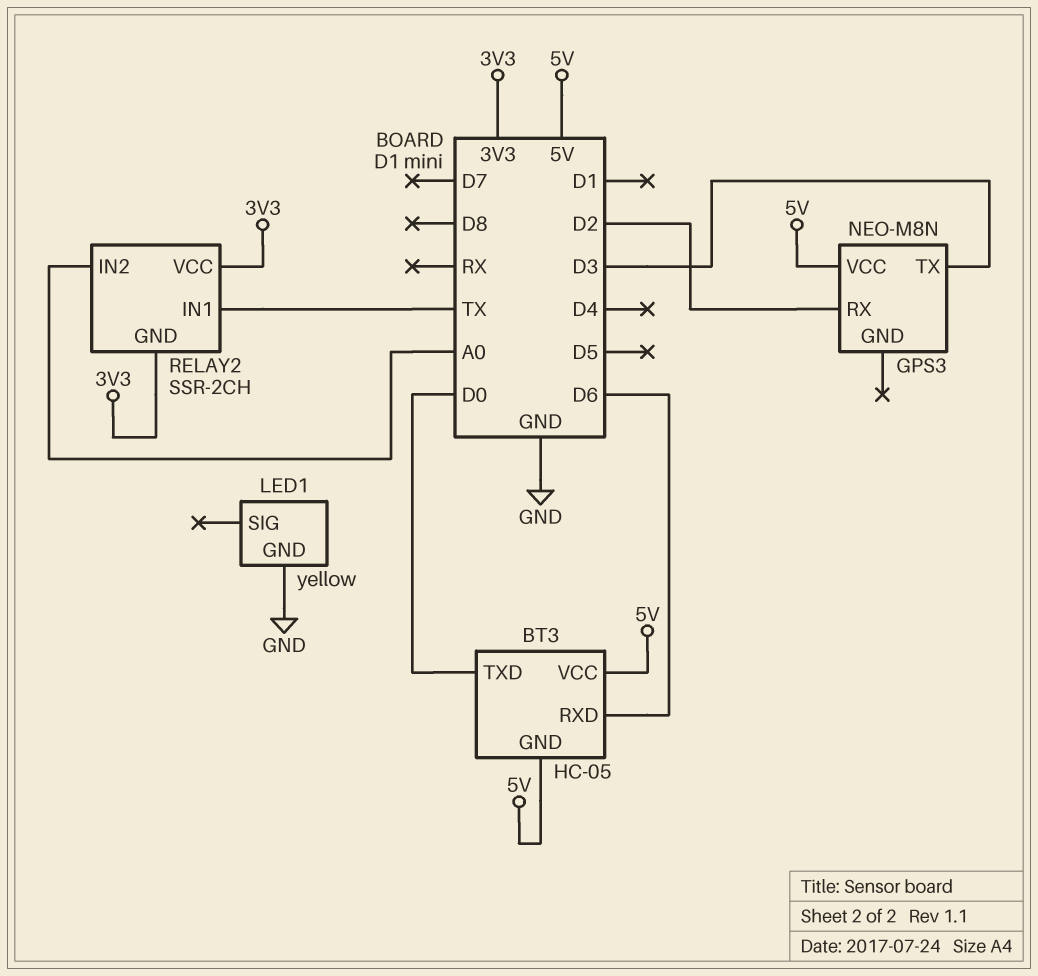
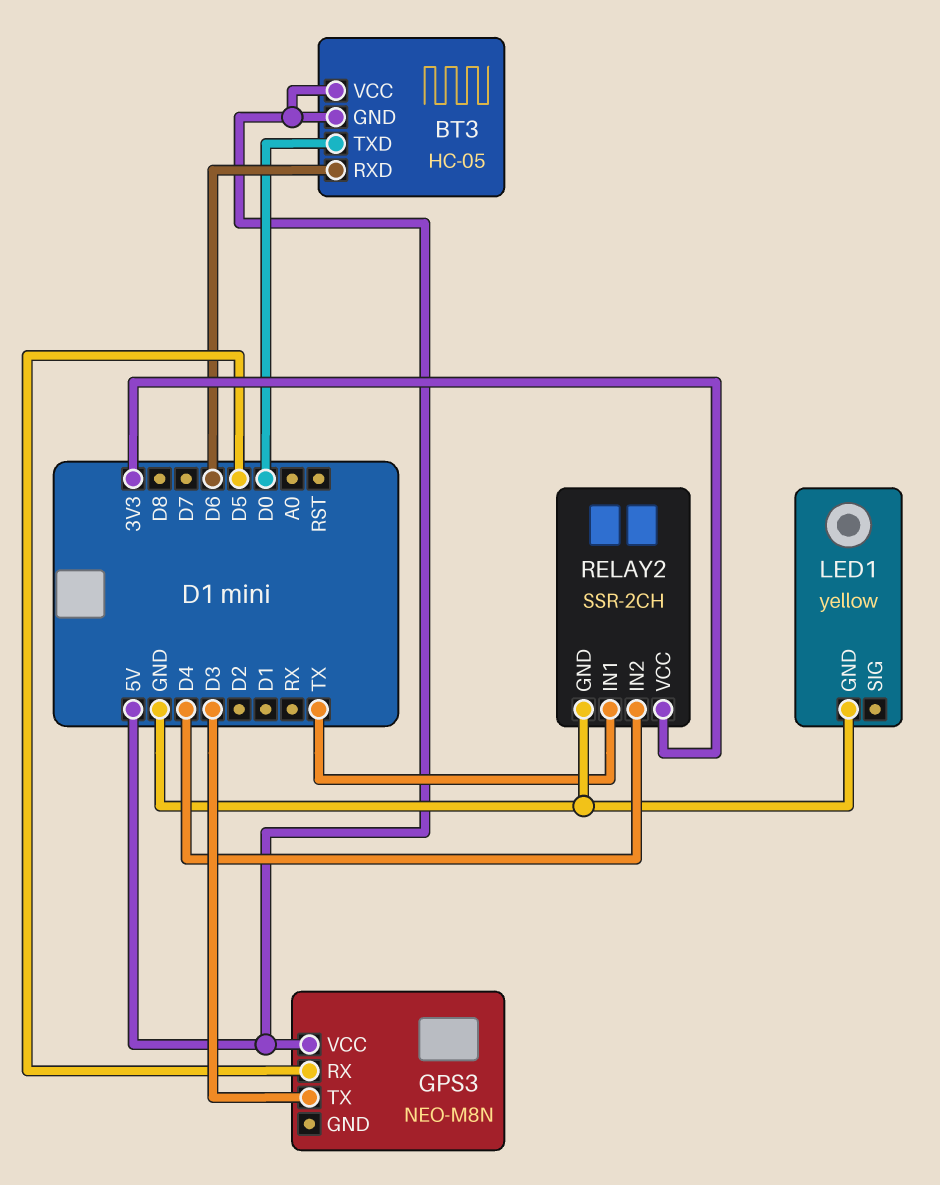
GPS3 pin RX: D2 -> D5
RELAY2 pin GND: 3V3 -> GND
RELAY2 pin IN2: A0 -> D4

